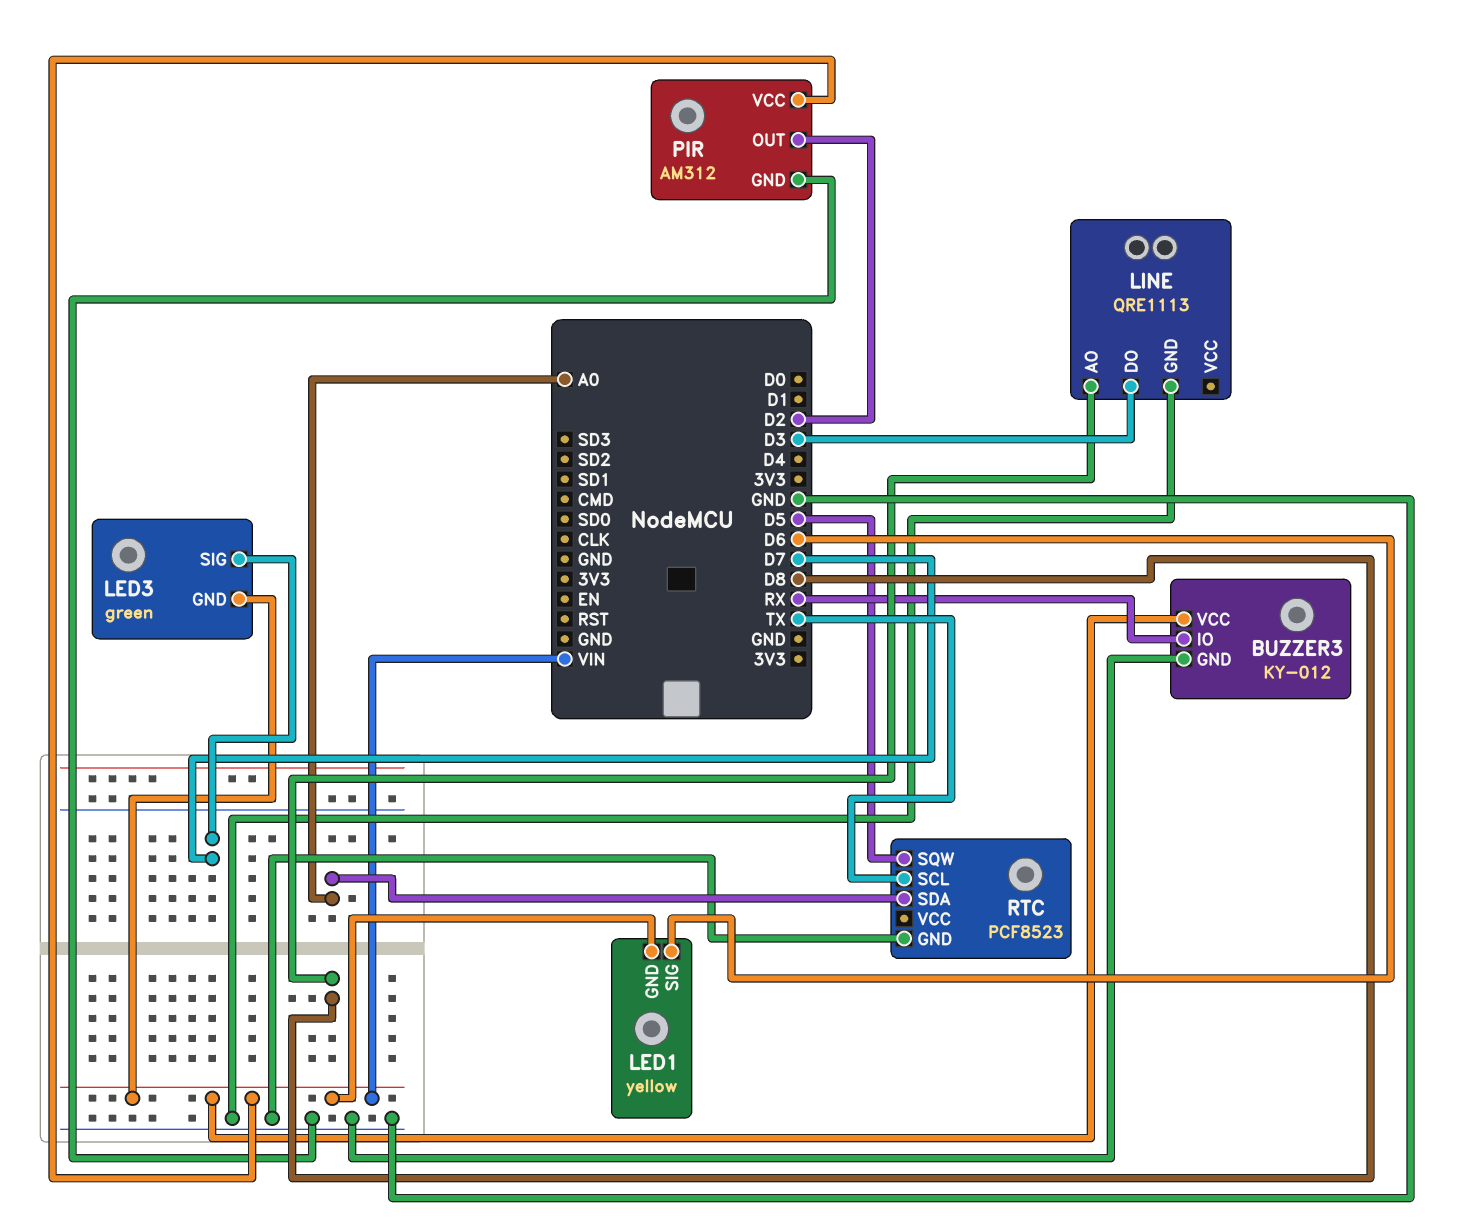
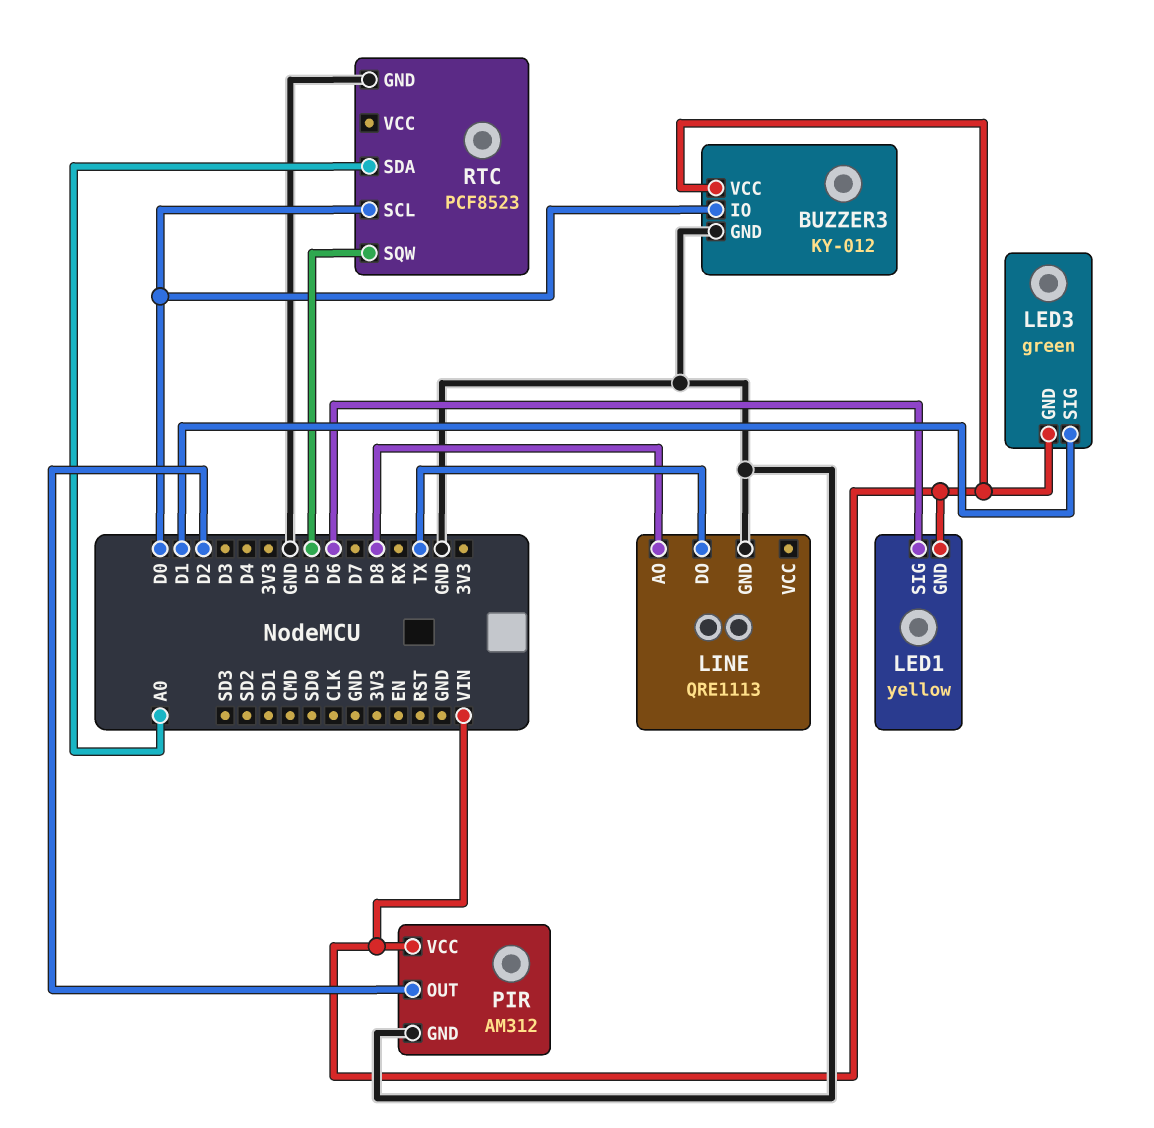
BUZZER3 pin IO: RX -> D0
LED3 pin SIG: D7 -> D1
LINE pin DO: D3 -> TX
RTC pin SCL: TX -> D0

